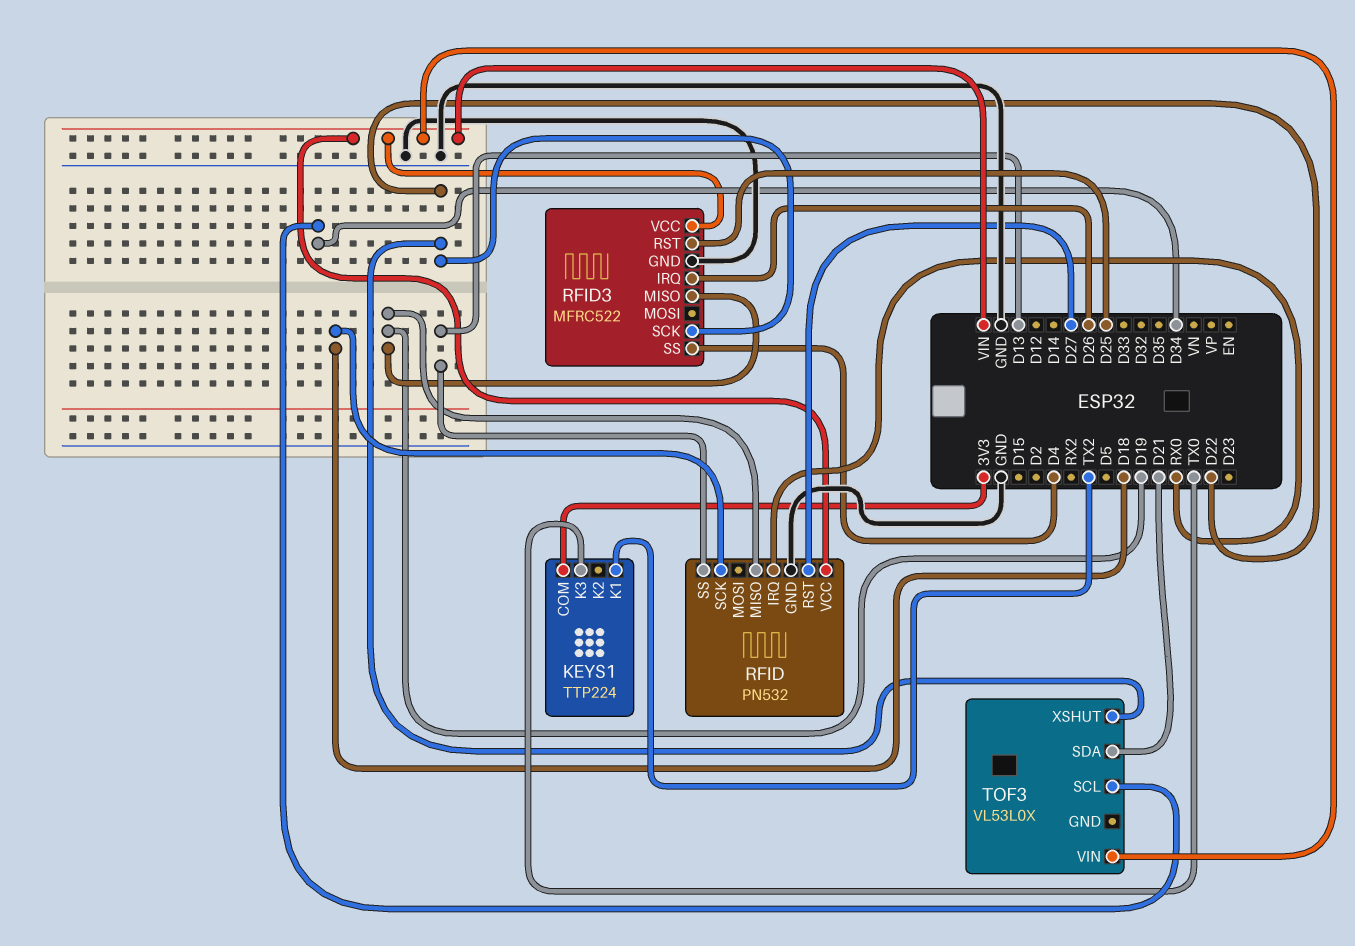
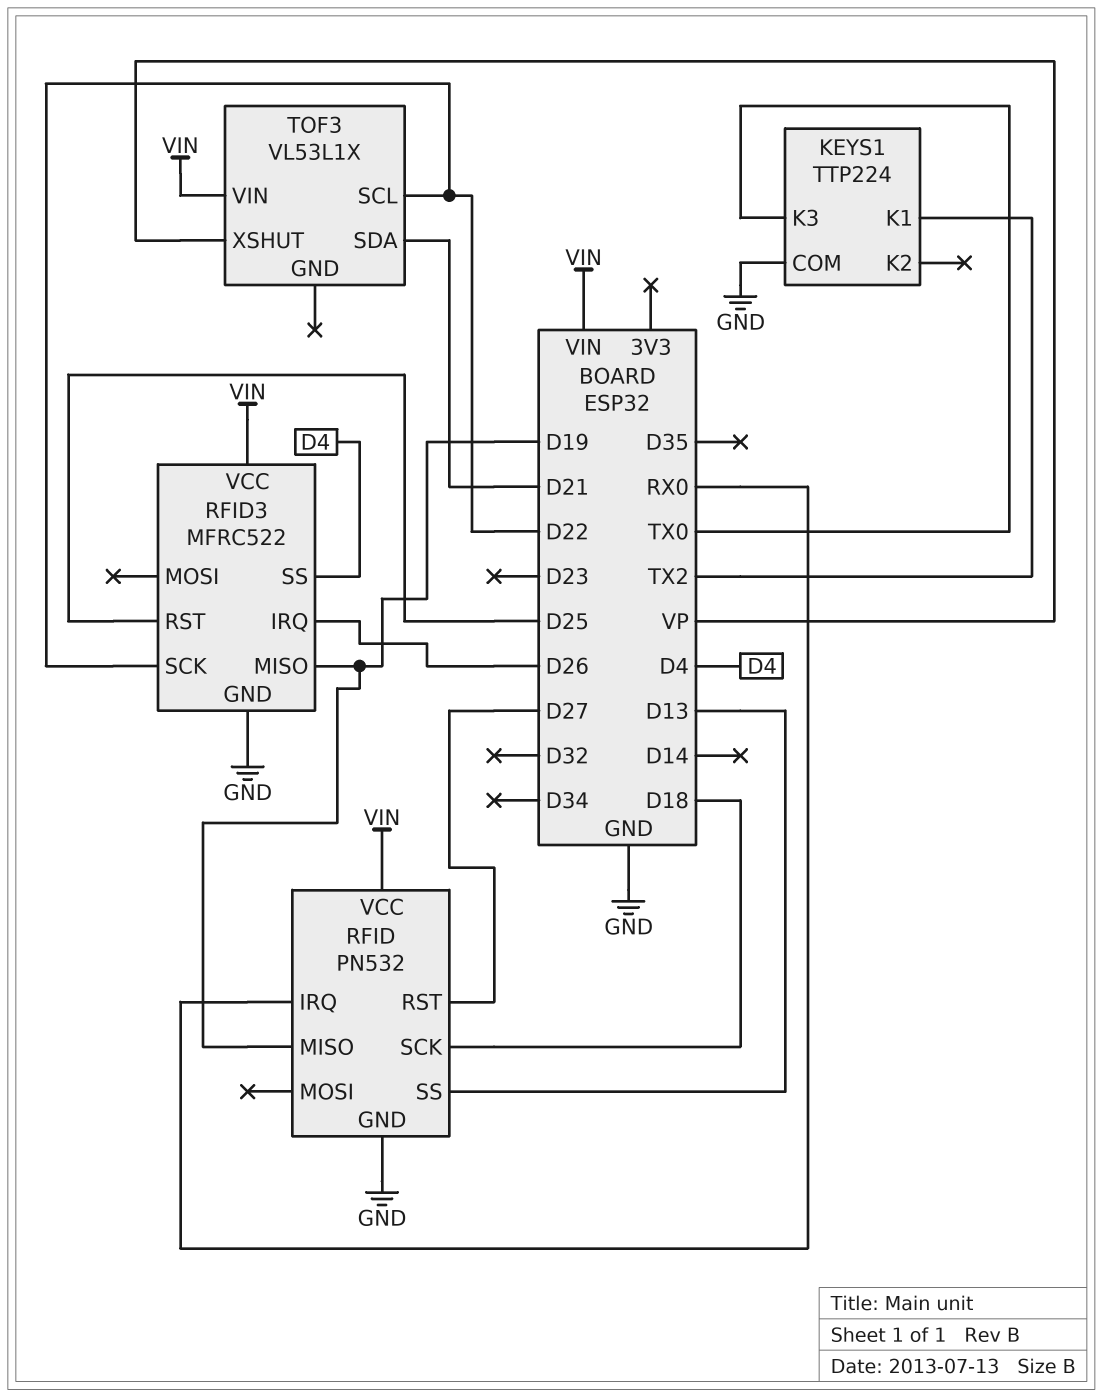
KEYS1 pin COM: 3V3 -> GND
TOF3: VL53L0X -> VL53L1X
TOF3 pin SCL: D34 -> D22
TOF3 pin XSHUT: D22 -> VP

